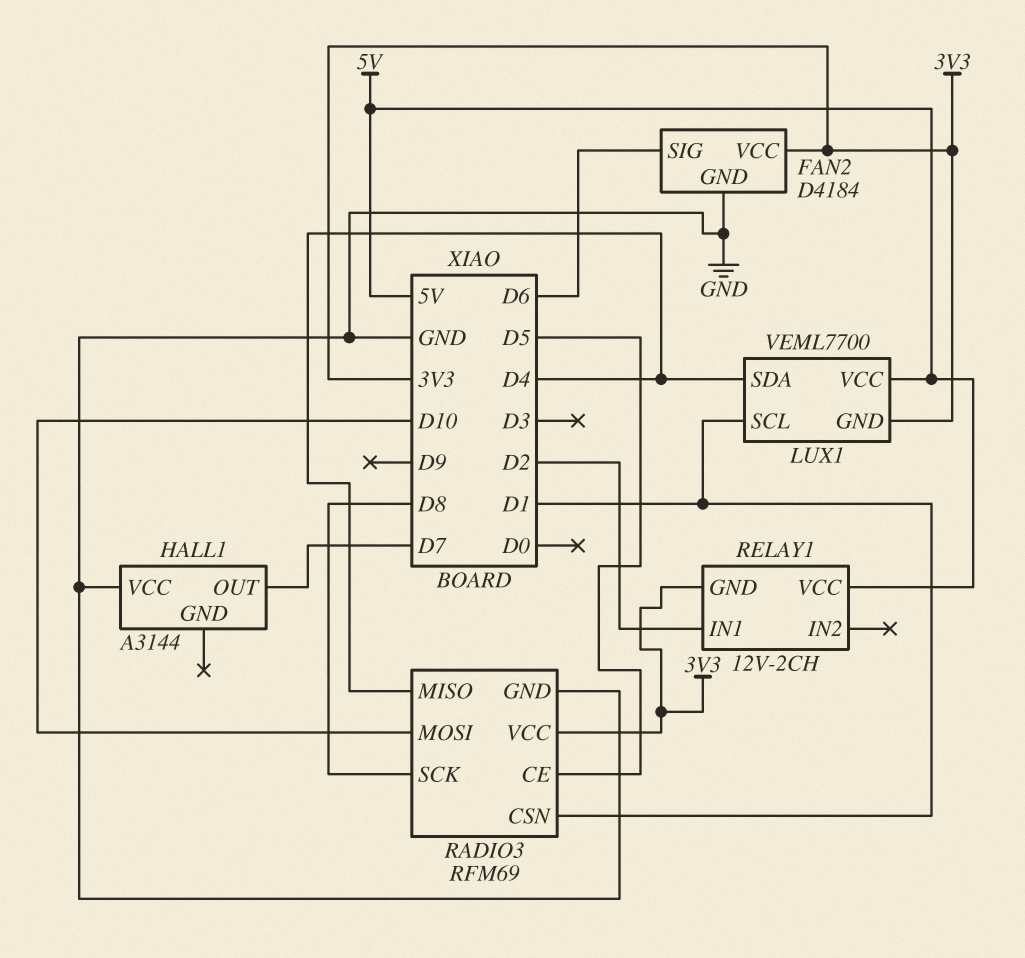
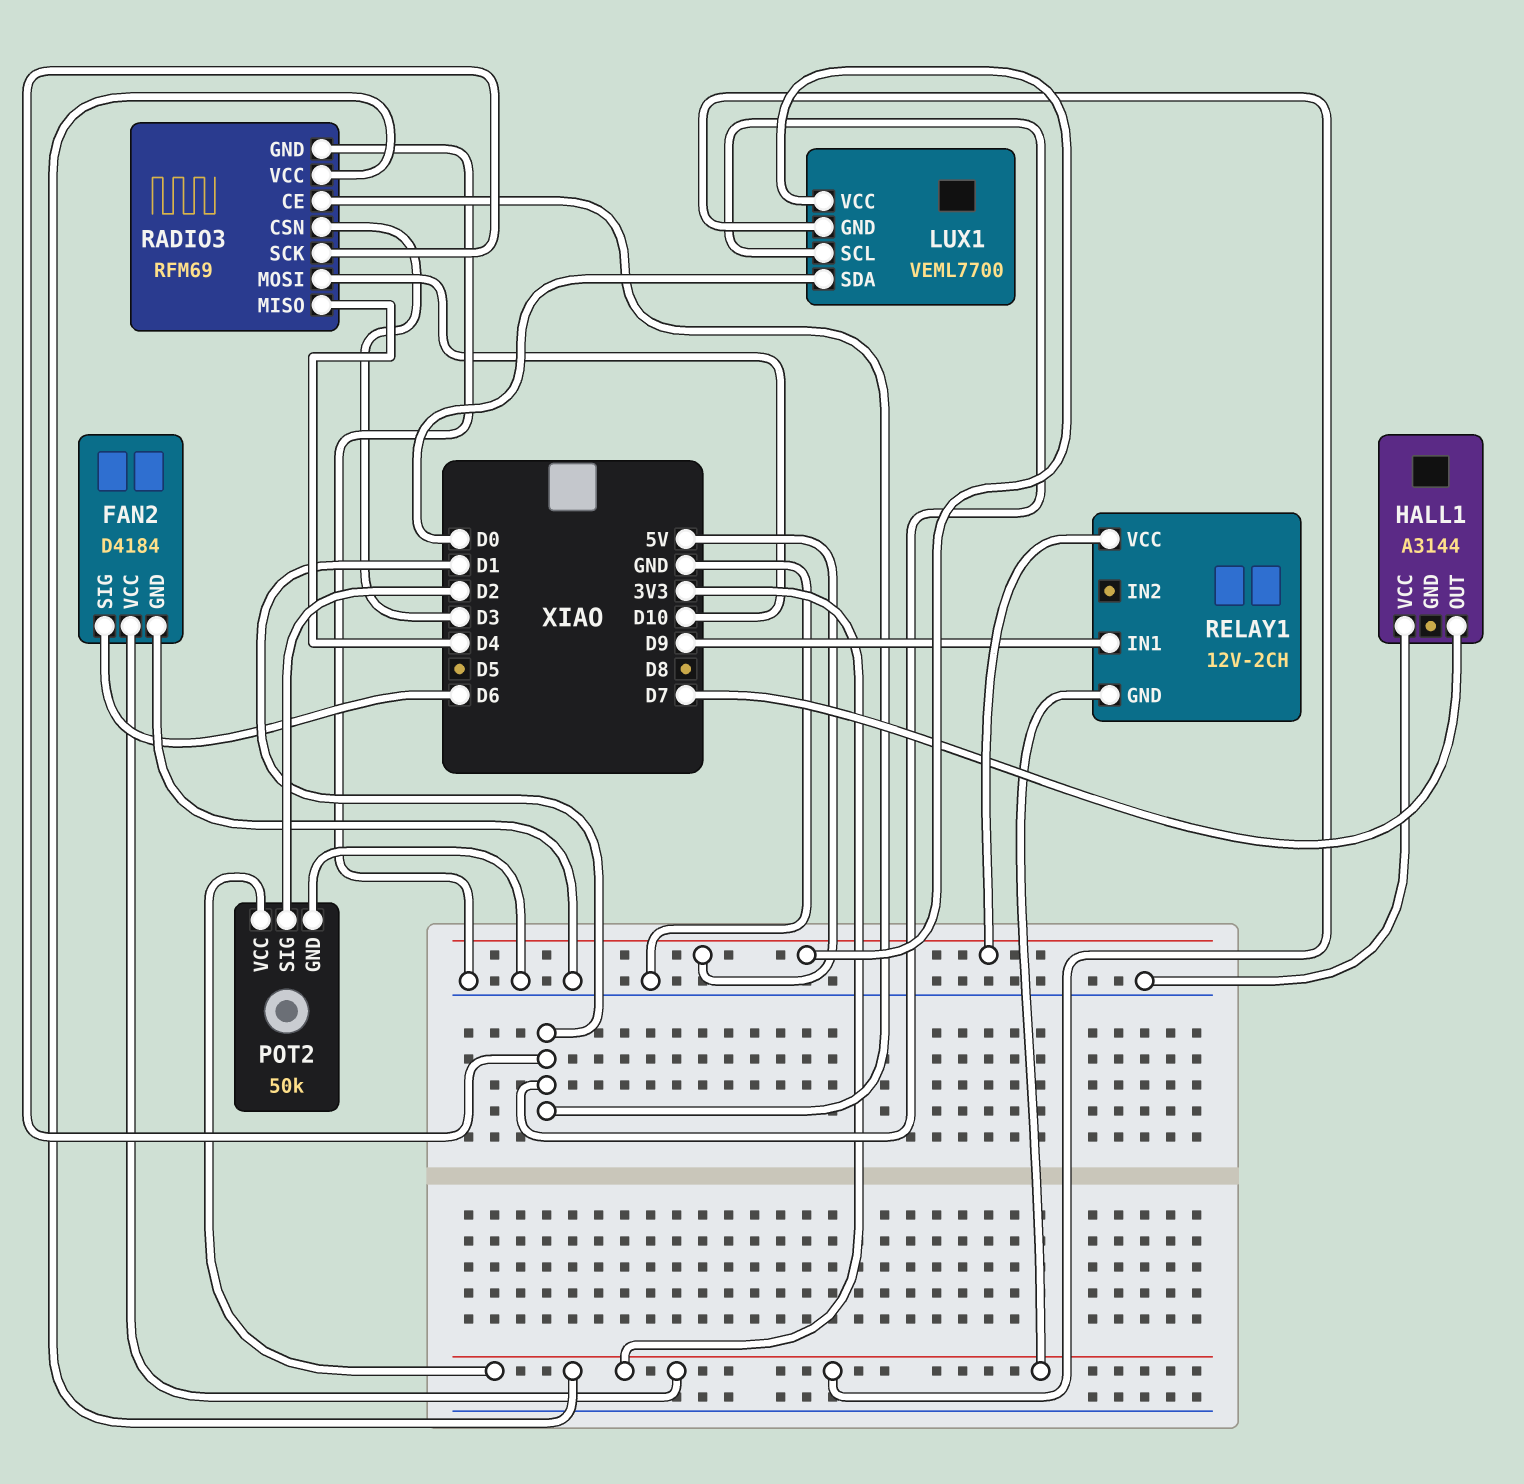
LUX1 pin SDA: D4 -> D0
POT2: none -> 50k
POT2 pin GND: none -> GND
POT2 pin SIG: none -> D2
POT2 pin VCC: none -> 3V3
RADIO3 pin CE: D5 -> D1
RADIO3 pin CSN: D1 -> D3
RADIO3 pin SCK: D8 -> D1
RELAY1 pin IN1: D2 -> D9

